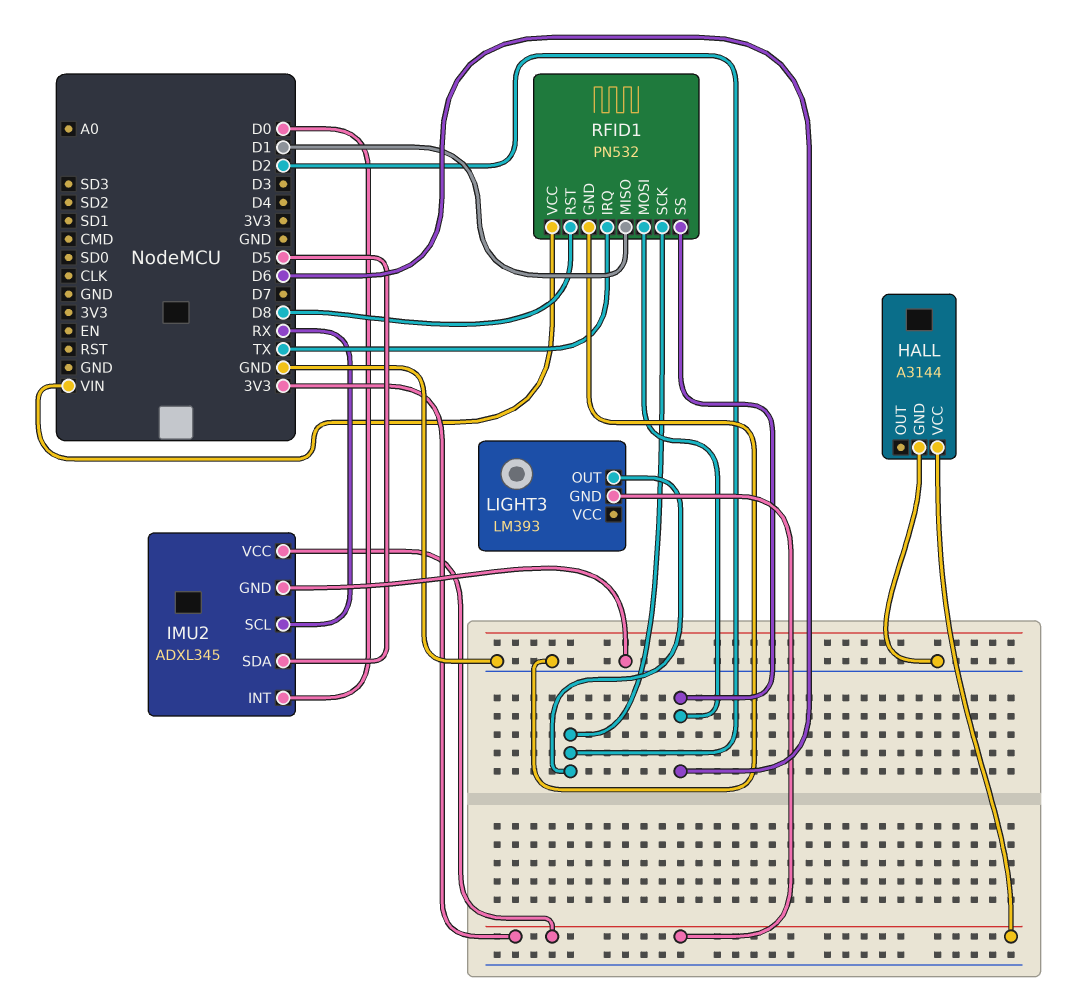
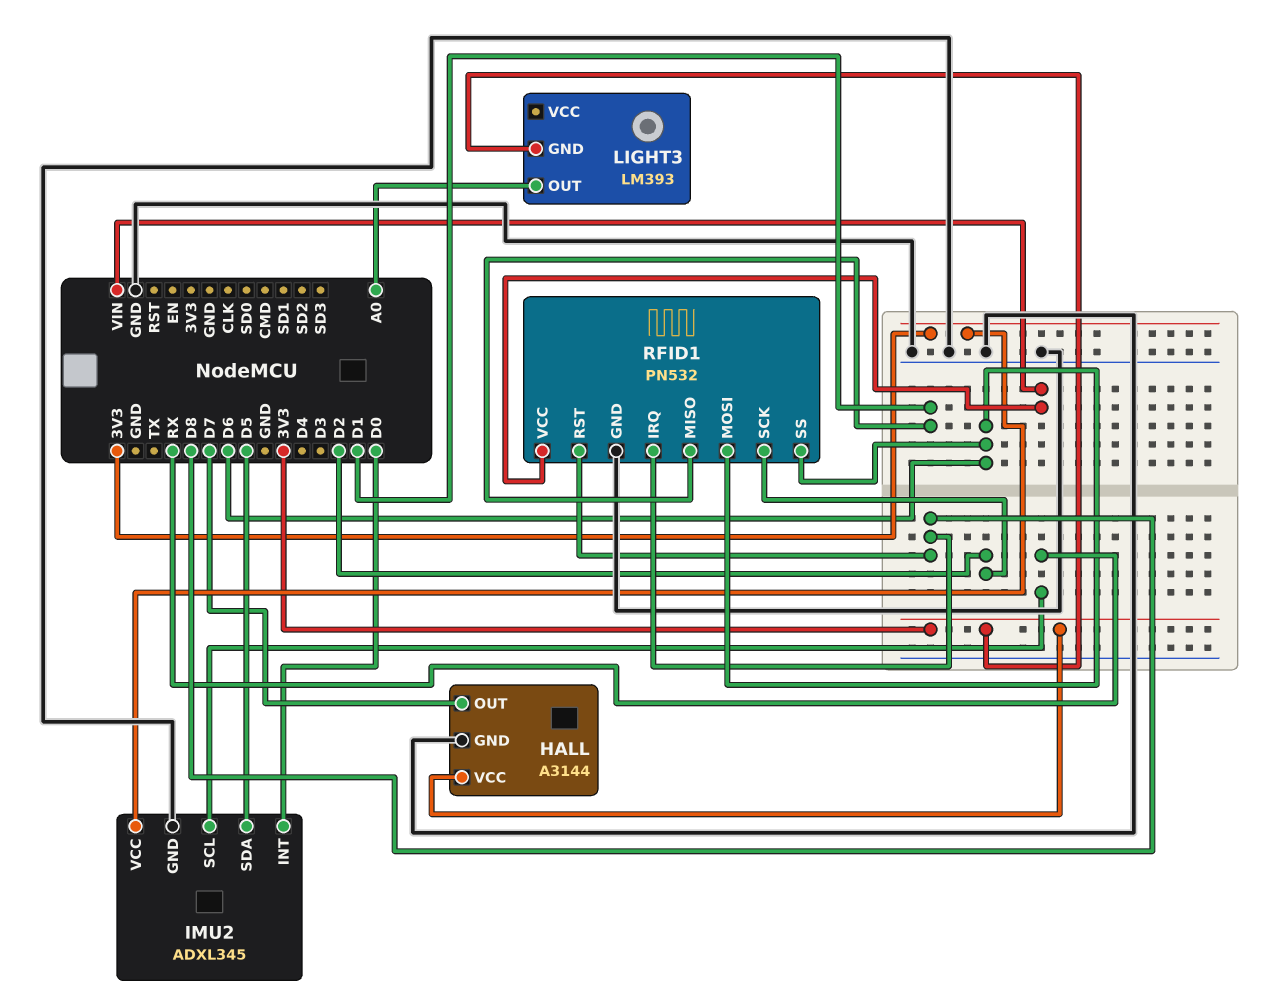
HALL pin OUT: none -> D7
LIGHT3 pin OUT: D2 -> A0
RFID1 pin IRQ: TX -> D8

